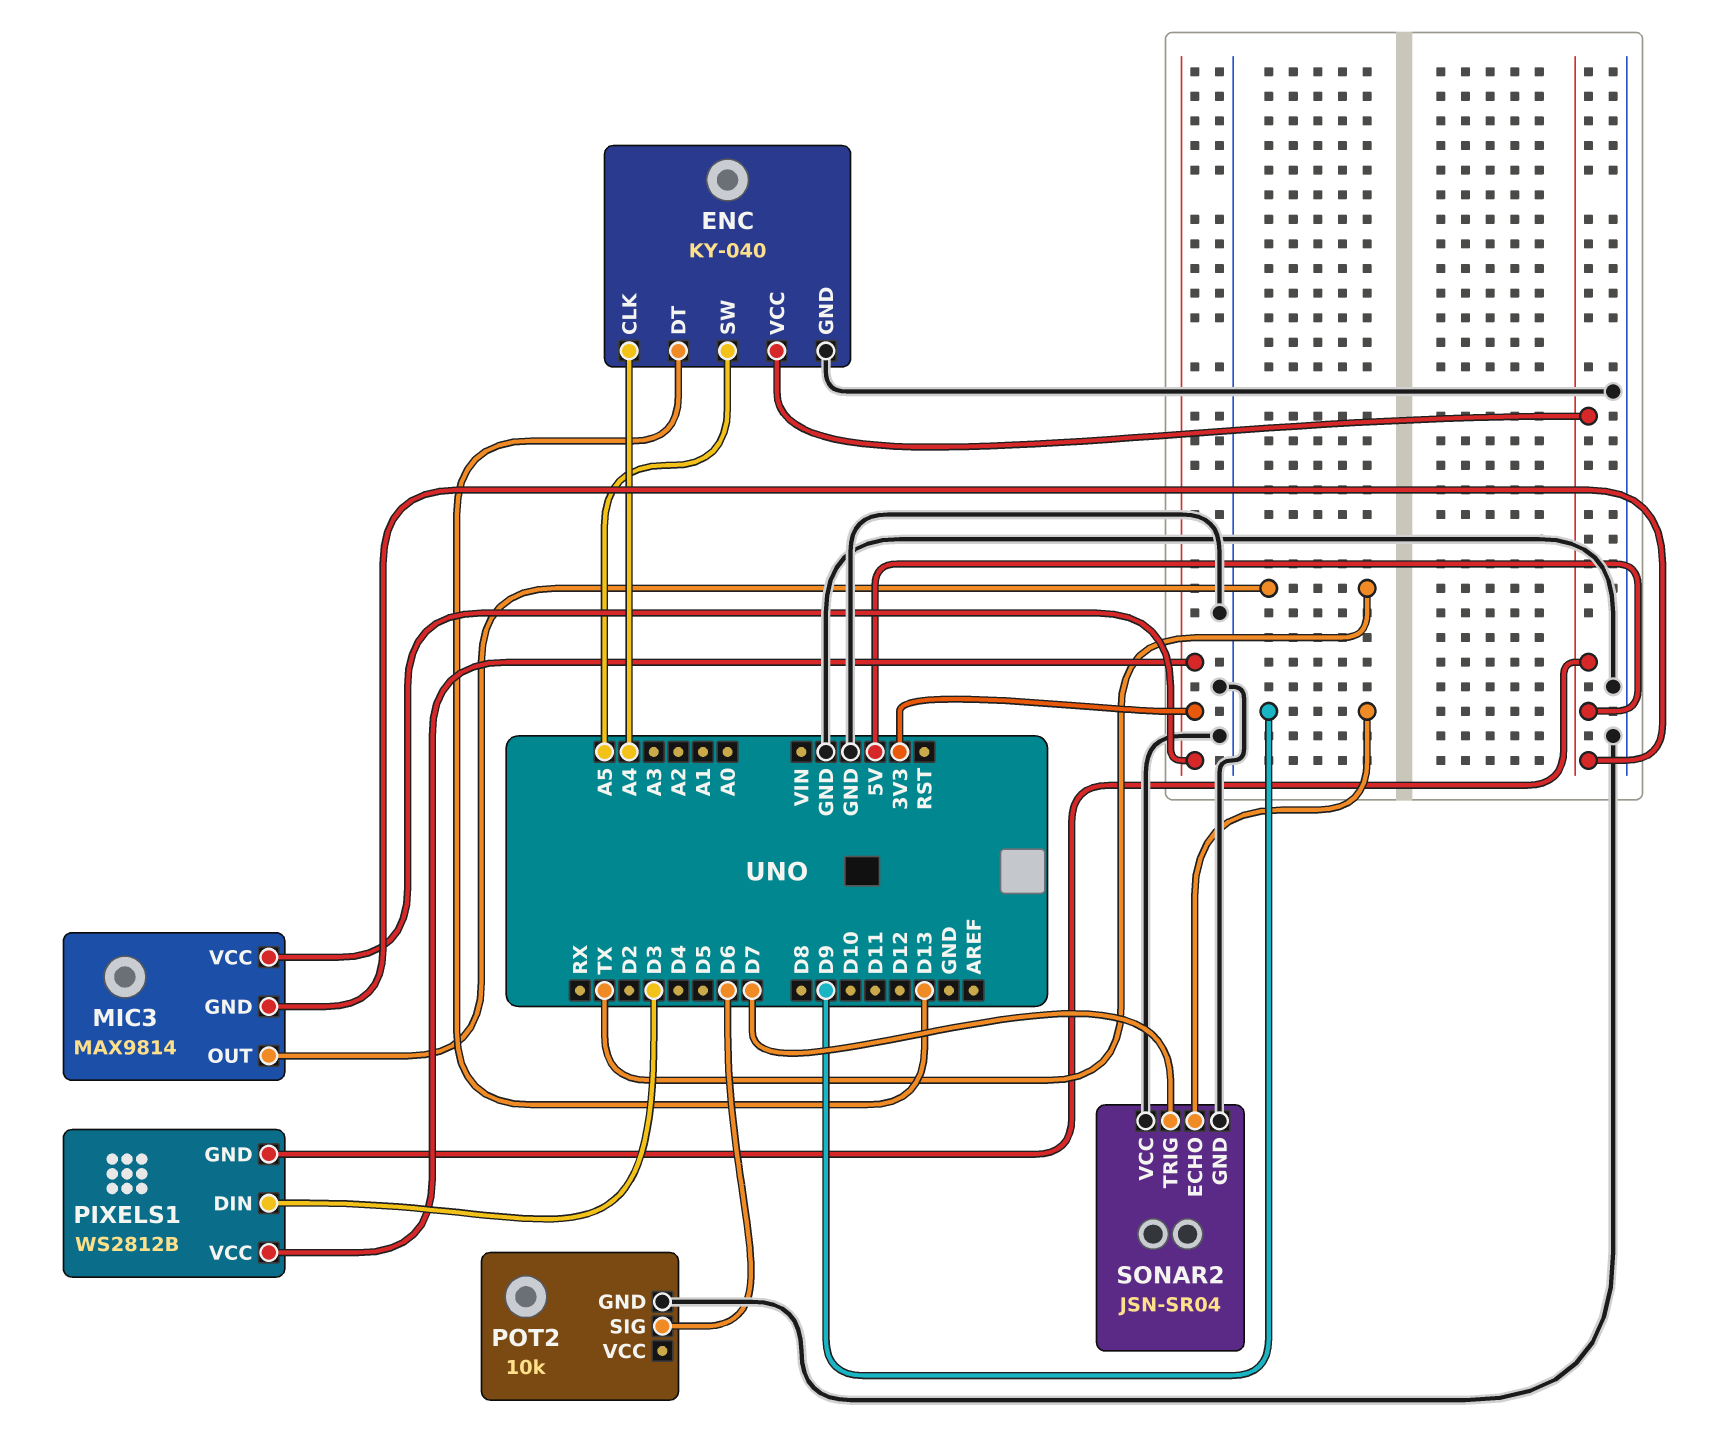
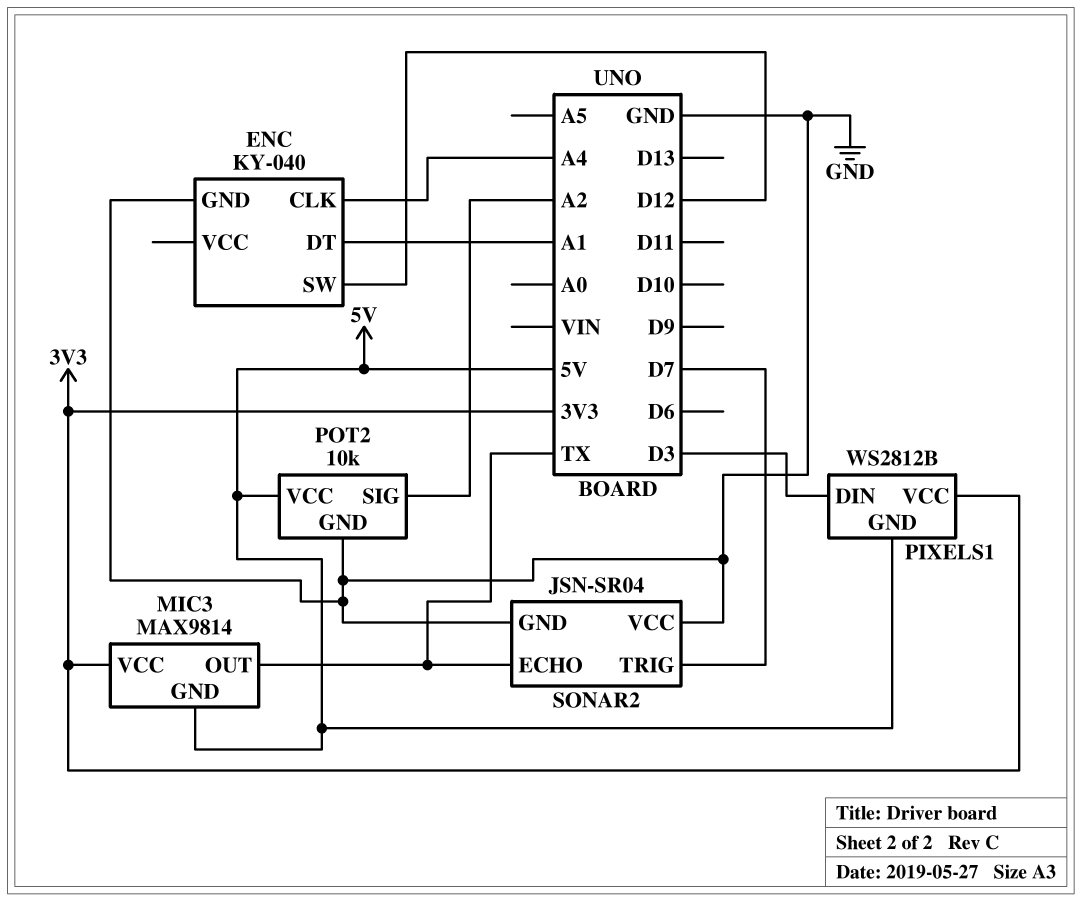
ENC pin DT: D13 -> A1
ENC pin SW: A5 -> D12
ENC pin VCC: 5V -> none
POT2 pin SIG: D6 -> A2
POT2 pin VCC: none -> 5V
SONAR2 pin ECHO: D9 -> TX

